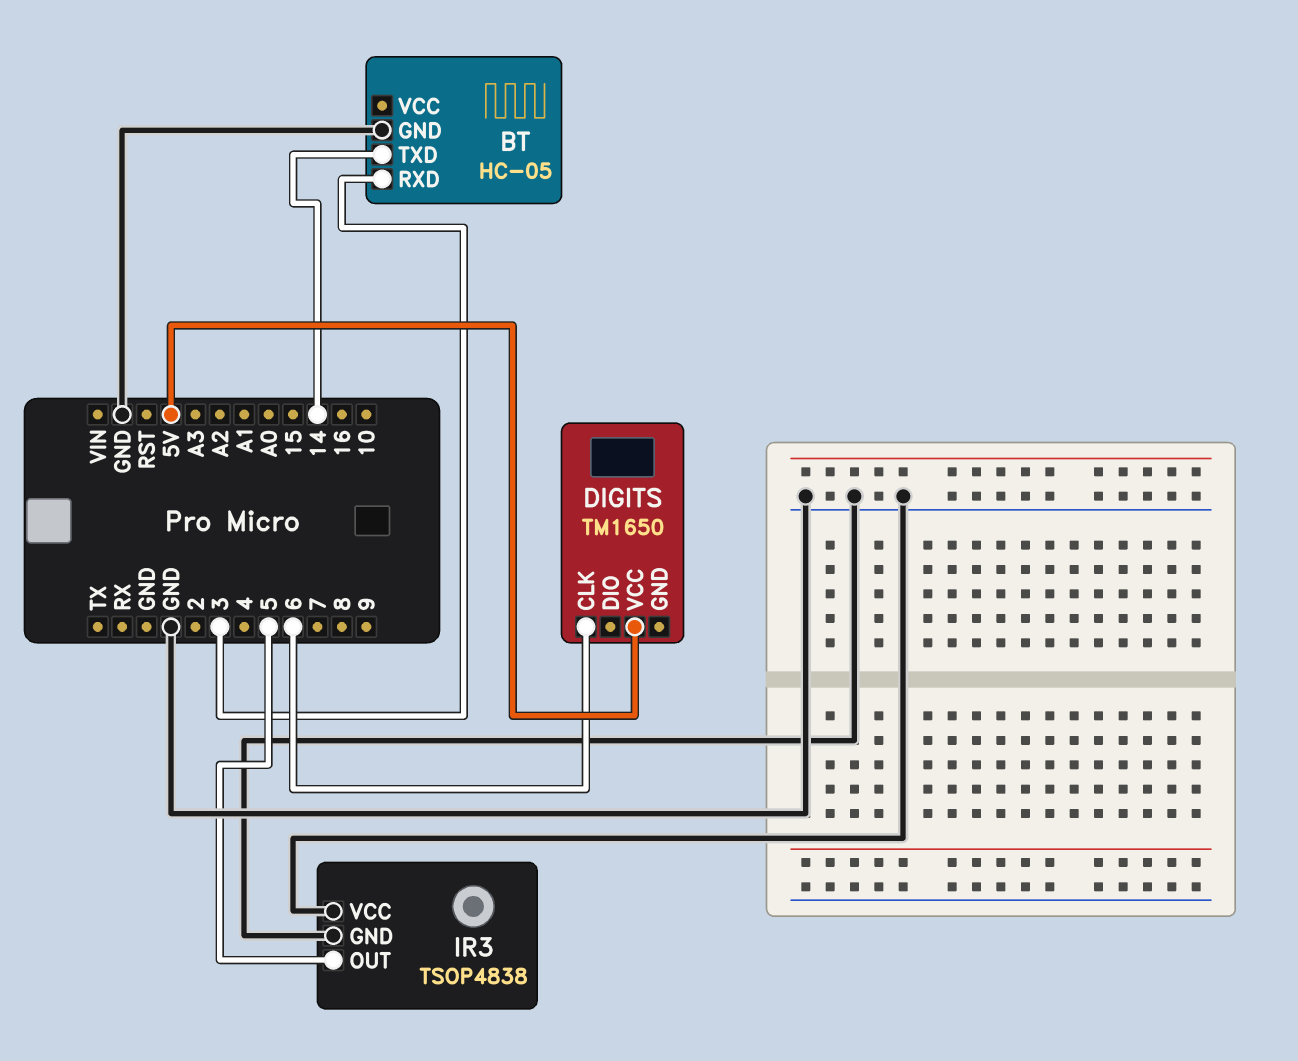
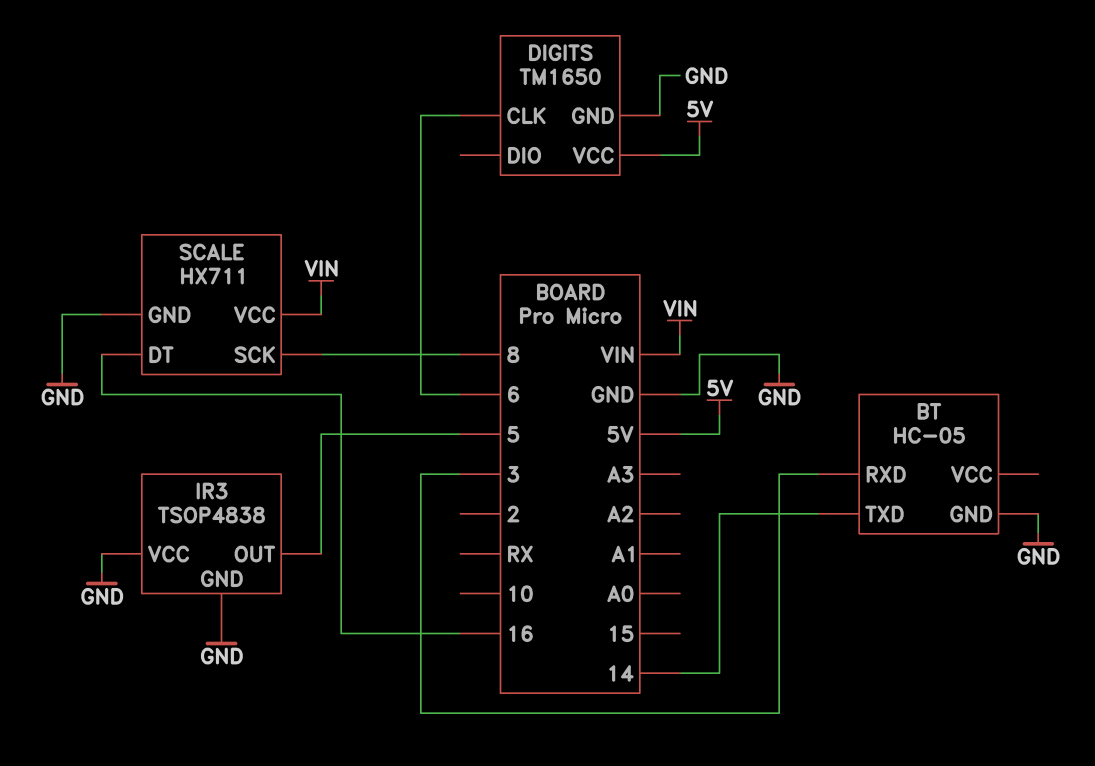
DIGITS pin GND: none -> GND
SCALE: none -> HX711
SCALE pin DT: none -> 16
SCALE pin GND: none -> GND
SCALE pin SCK: none -> 8
SCALE pin VCC: none -> VIN

